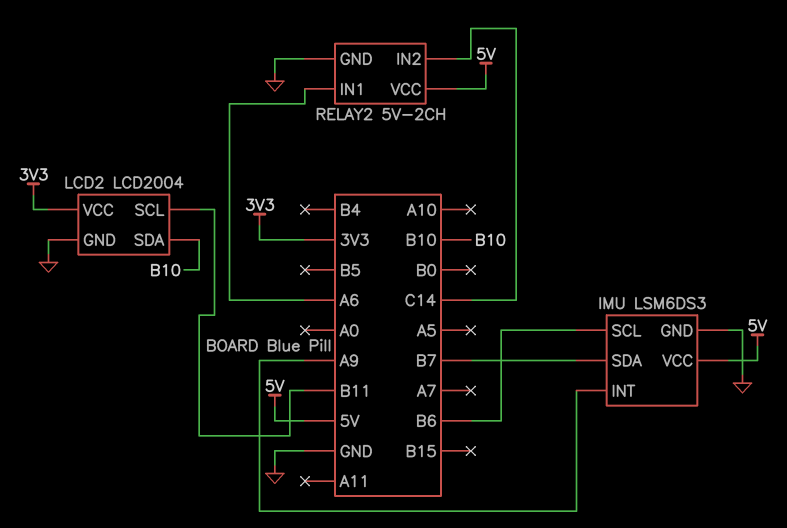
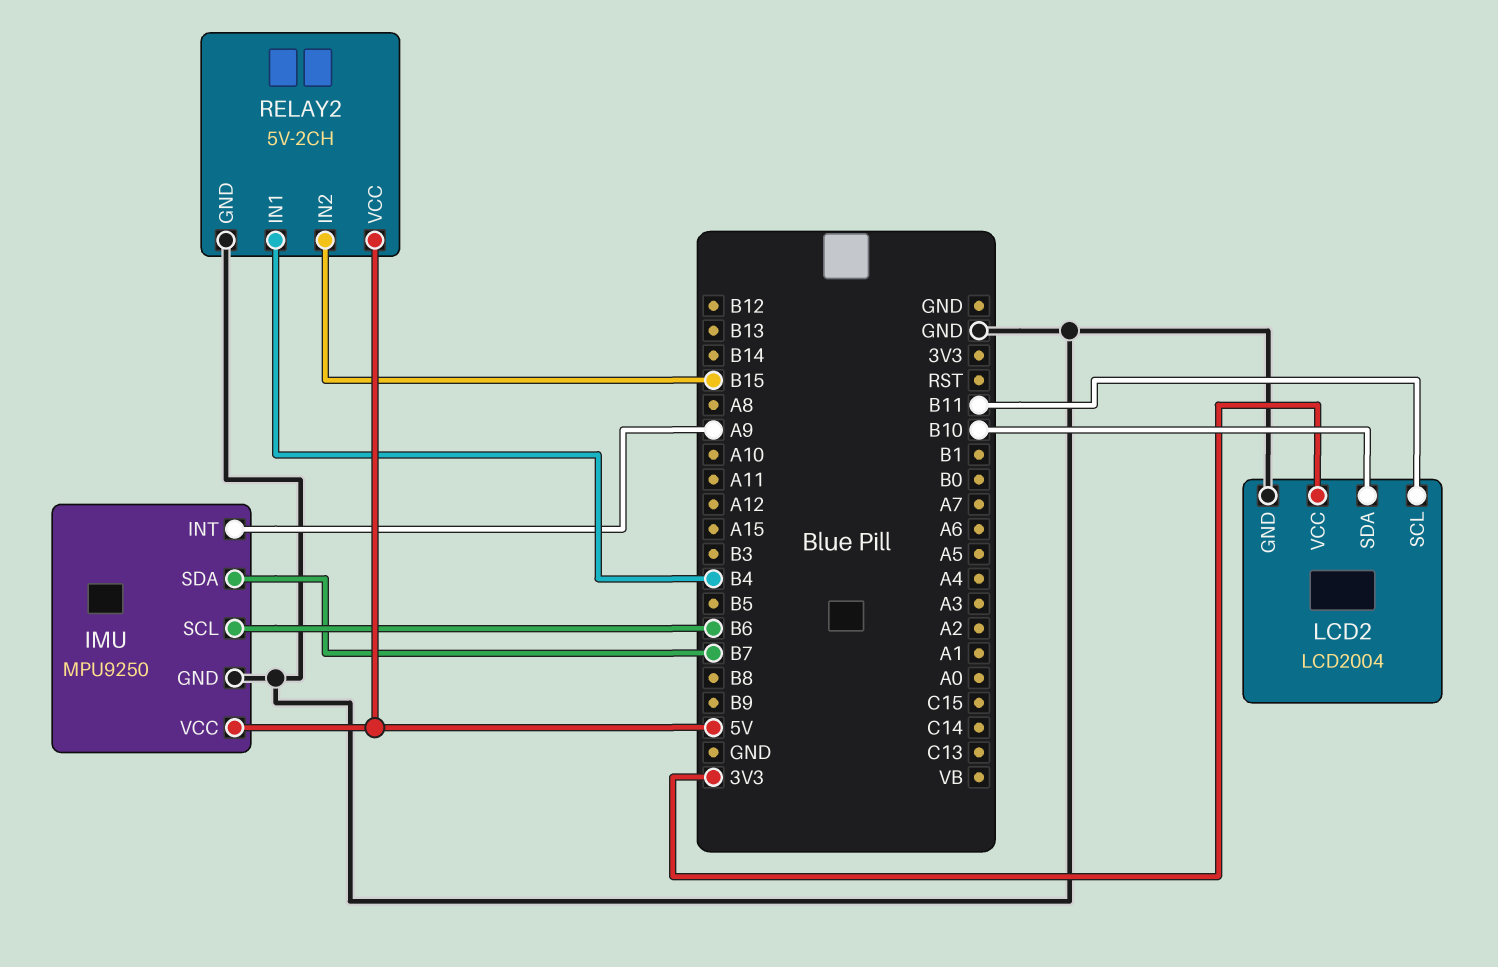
IMU: LSM6DS3 -> MPU9250
RELAY2 pin IN1: A6 -> B4
RELAY2 pin IN2: C14 -> B15

